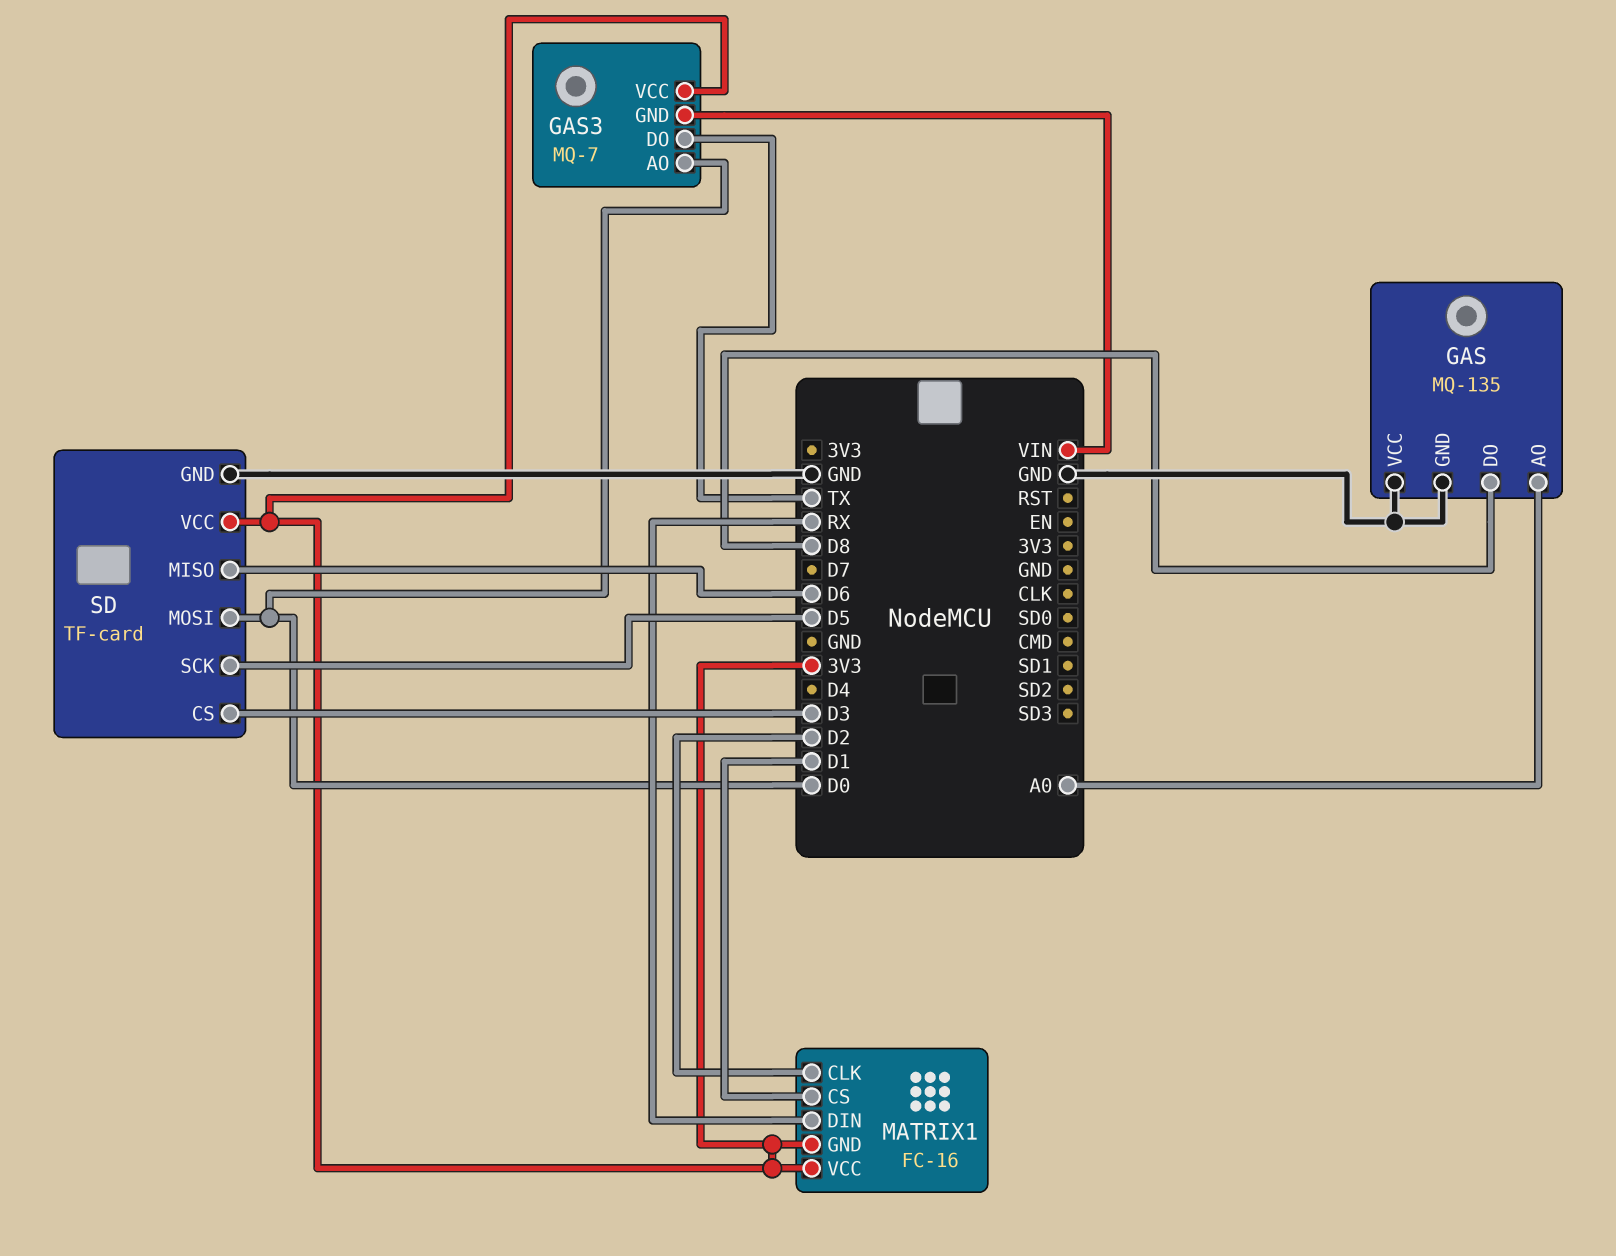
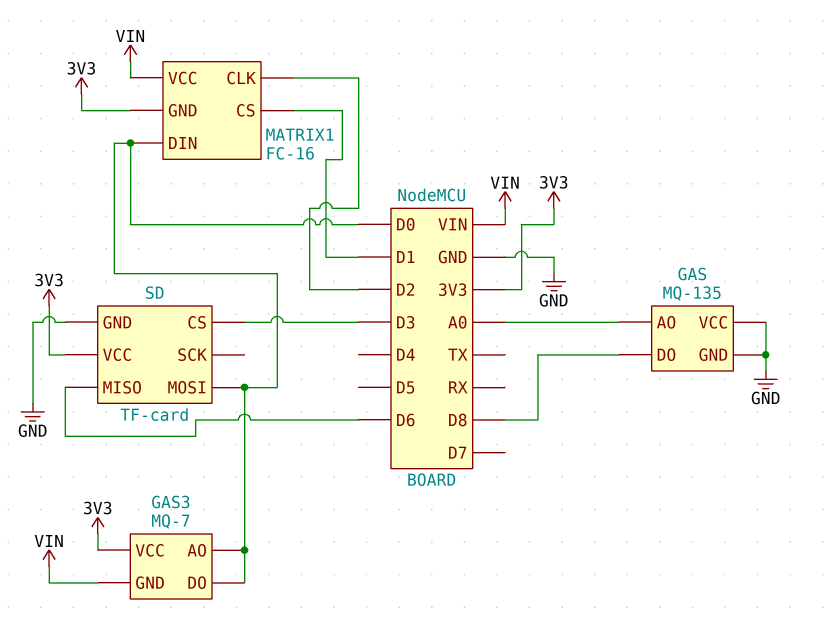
GAS3 pin DO: TX -> D0
MATRIX1 pin DIN: RX -> D0
MATRIX1 pin VCC: 3V3 -> VIN
SD pin SCK: D5 -> none

